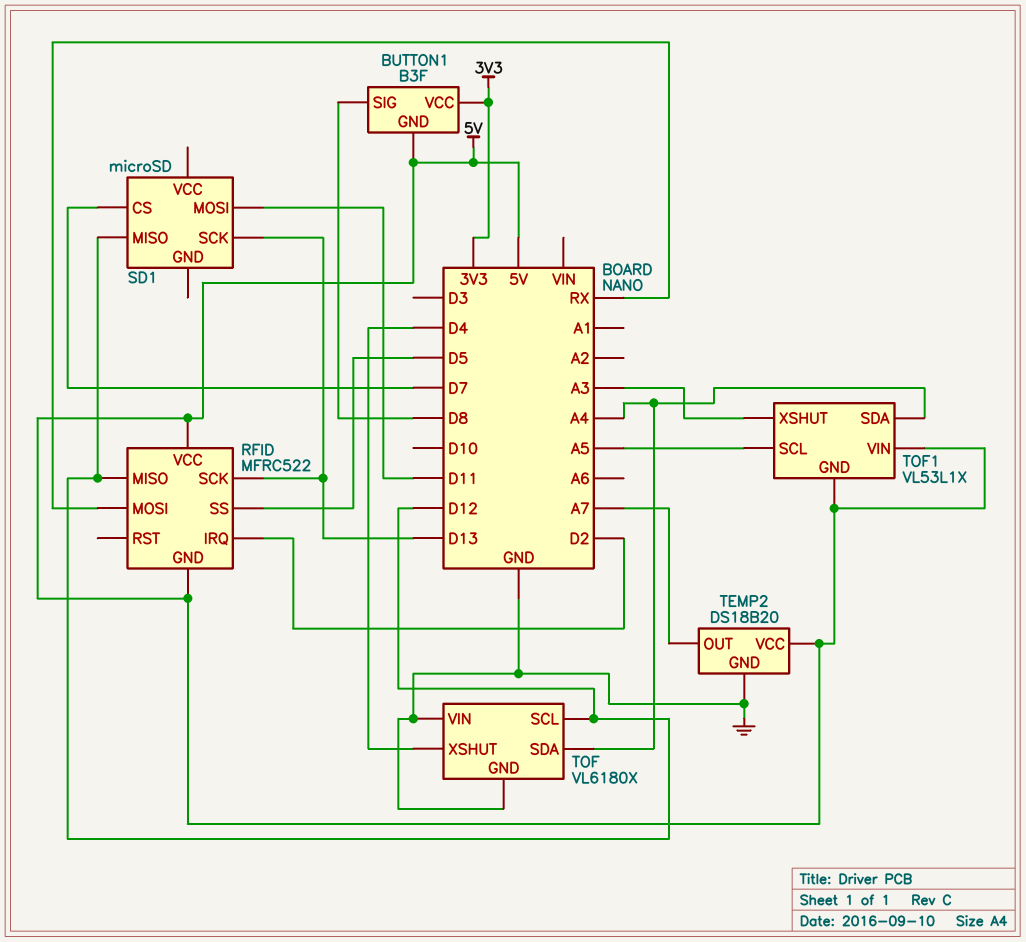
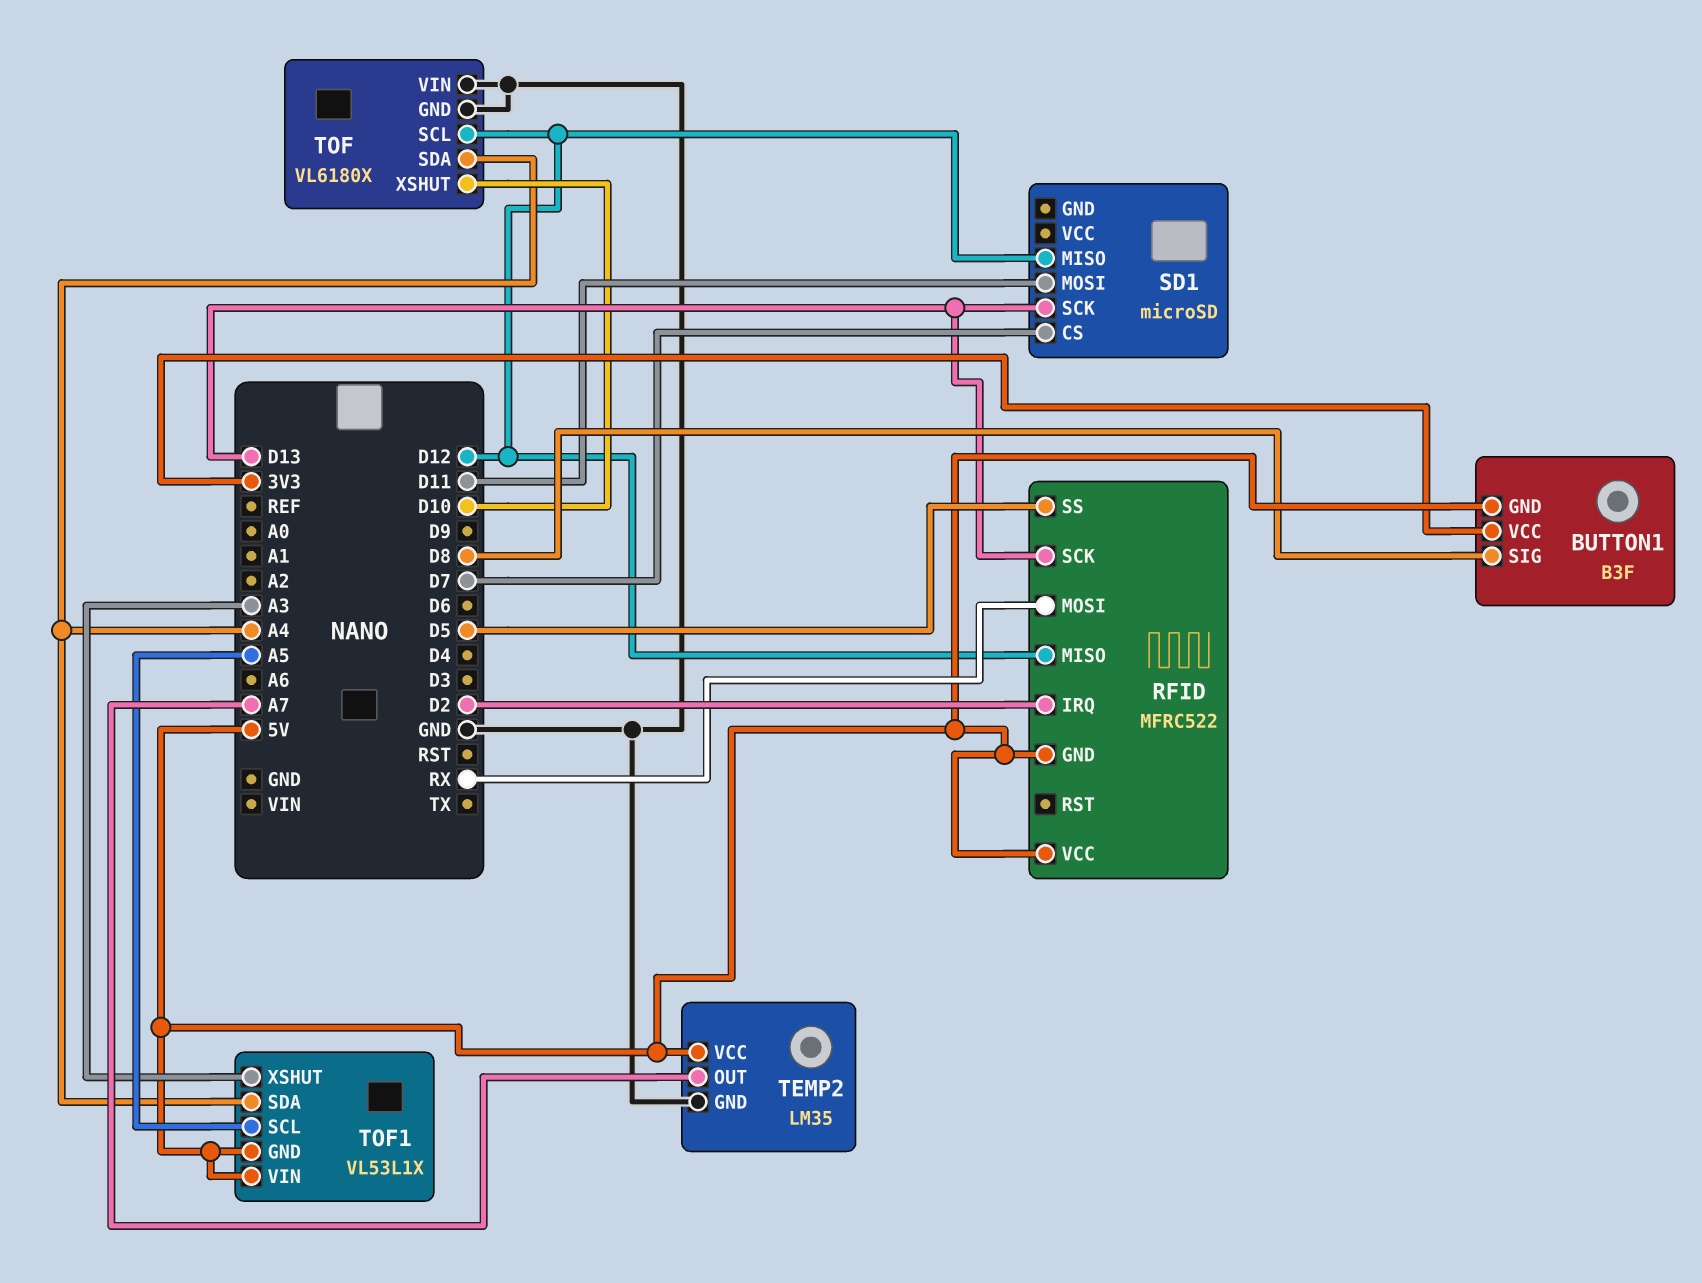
TEMP2: DS18B20 -> LM35
TOF pin XSHUT: D4 -> D10

